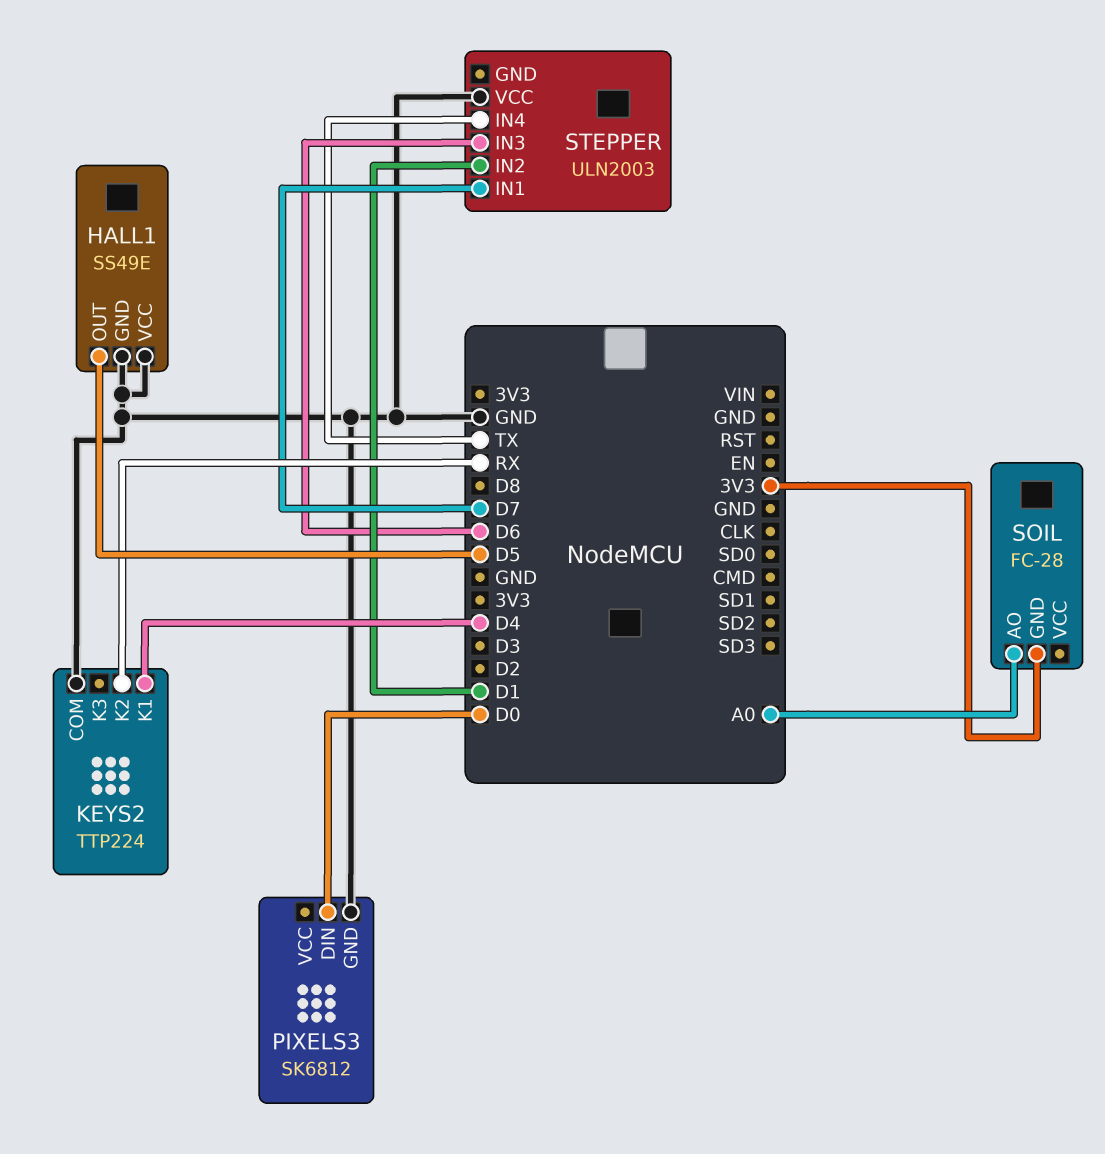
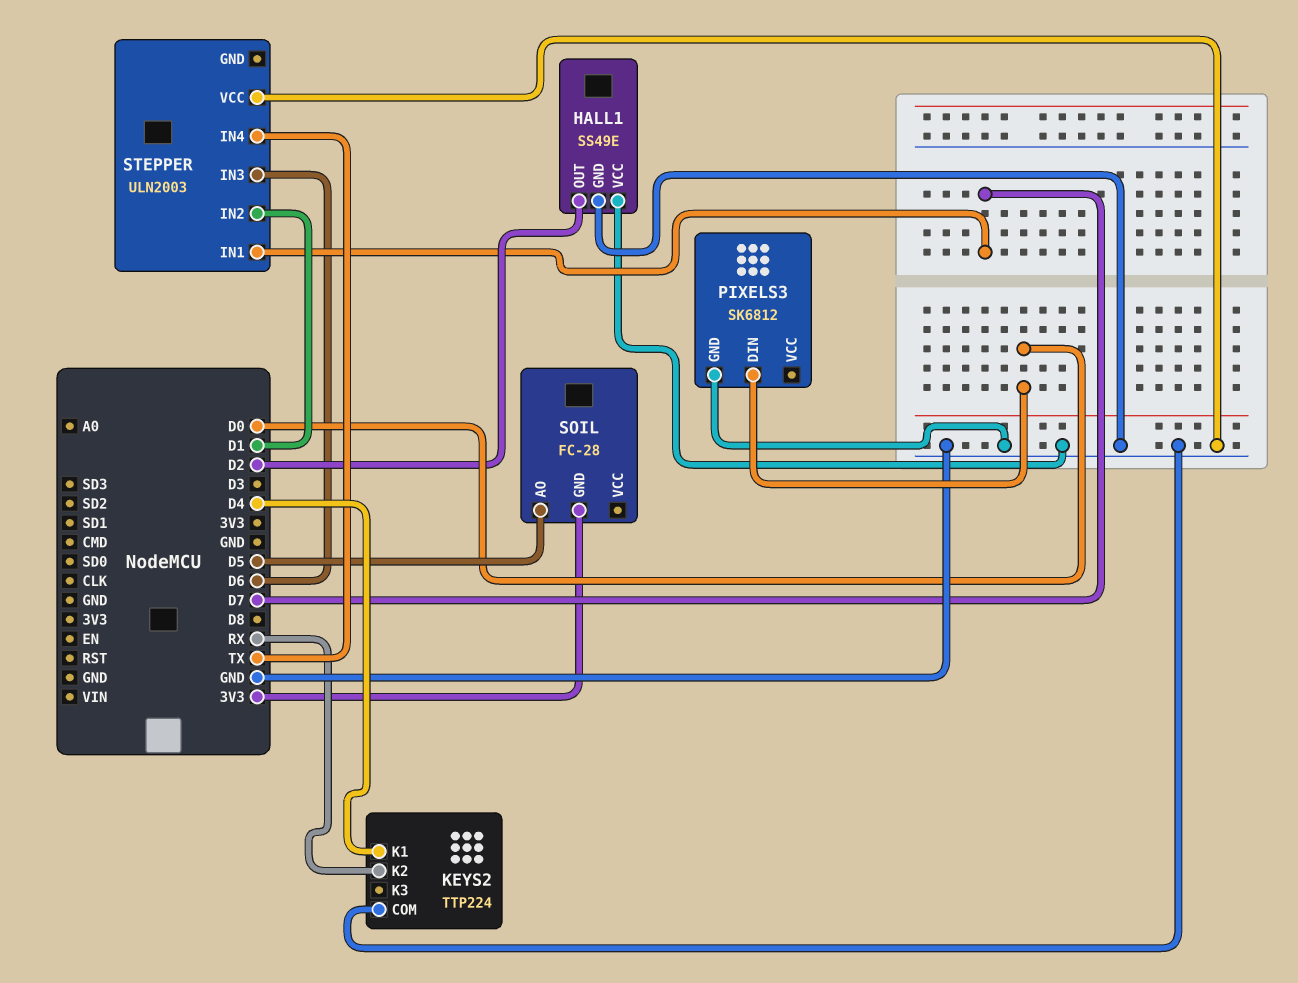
HALL1 pin OUT: D5 -> D2
SOIL pin AO: A0 -> D5

